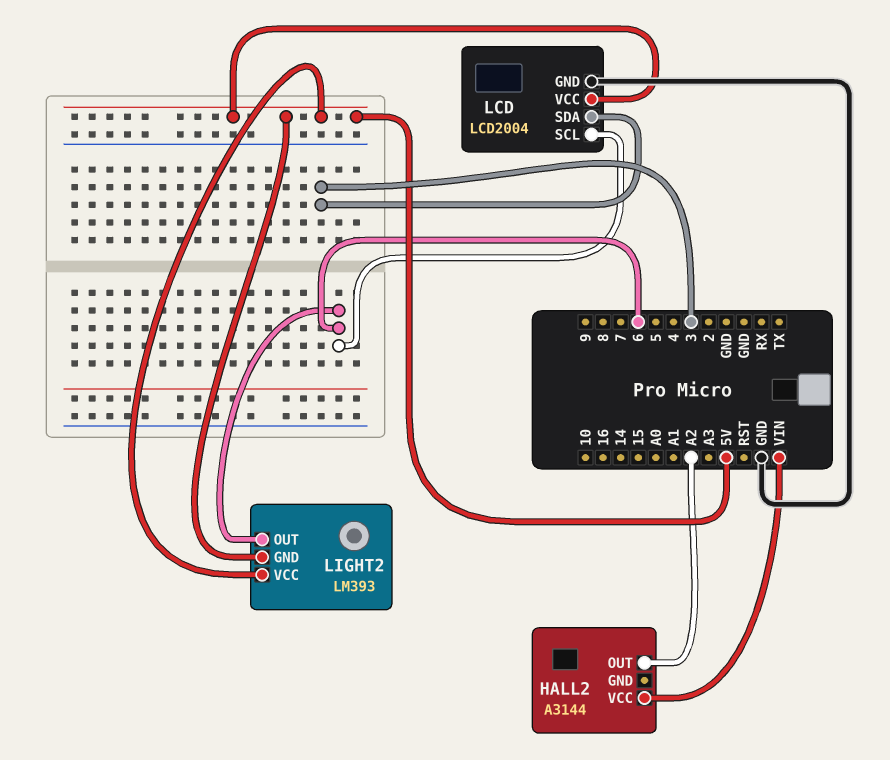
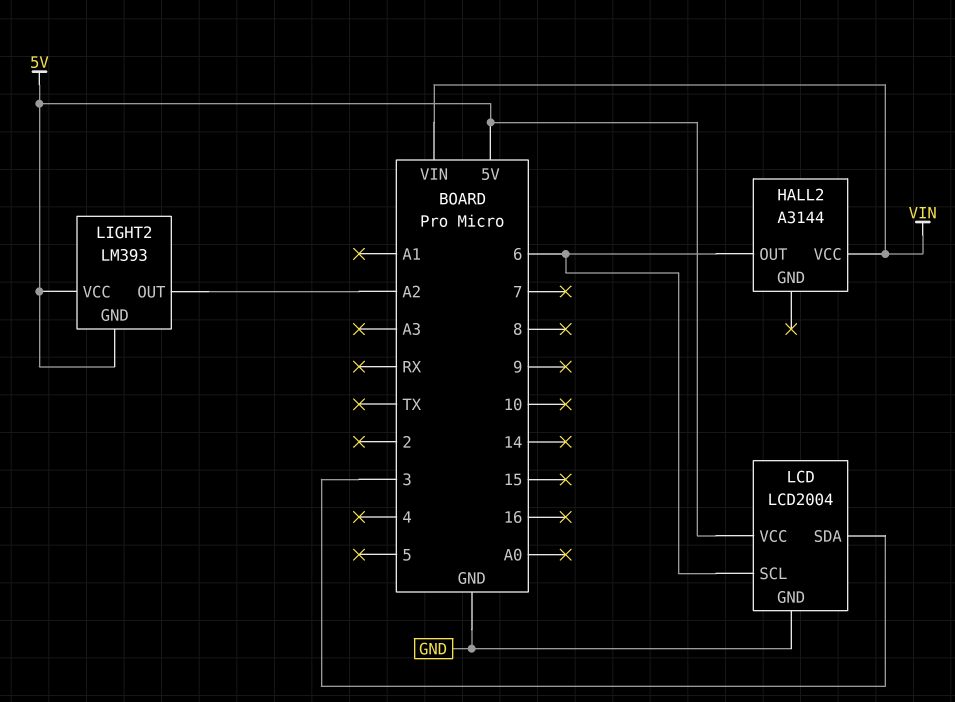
HALL2 pin OUT: A2 -> 6
LIGHT2 pin OUT: 6 -> A2

